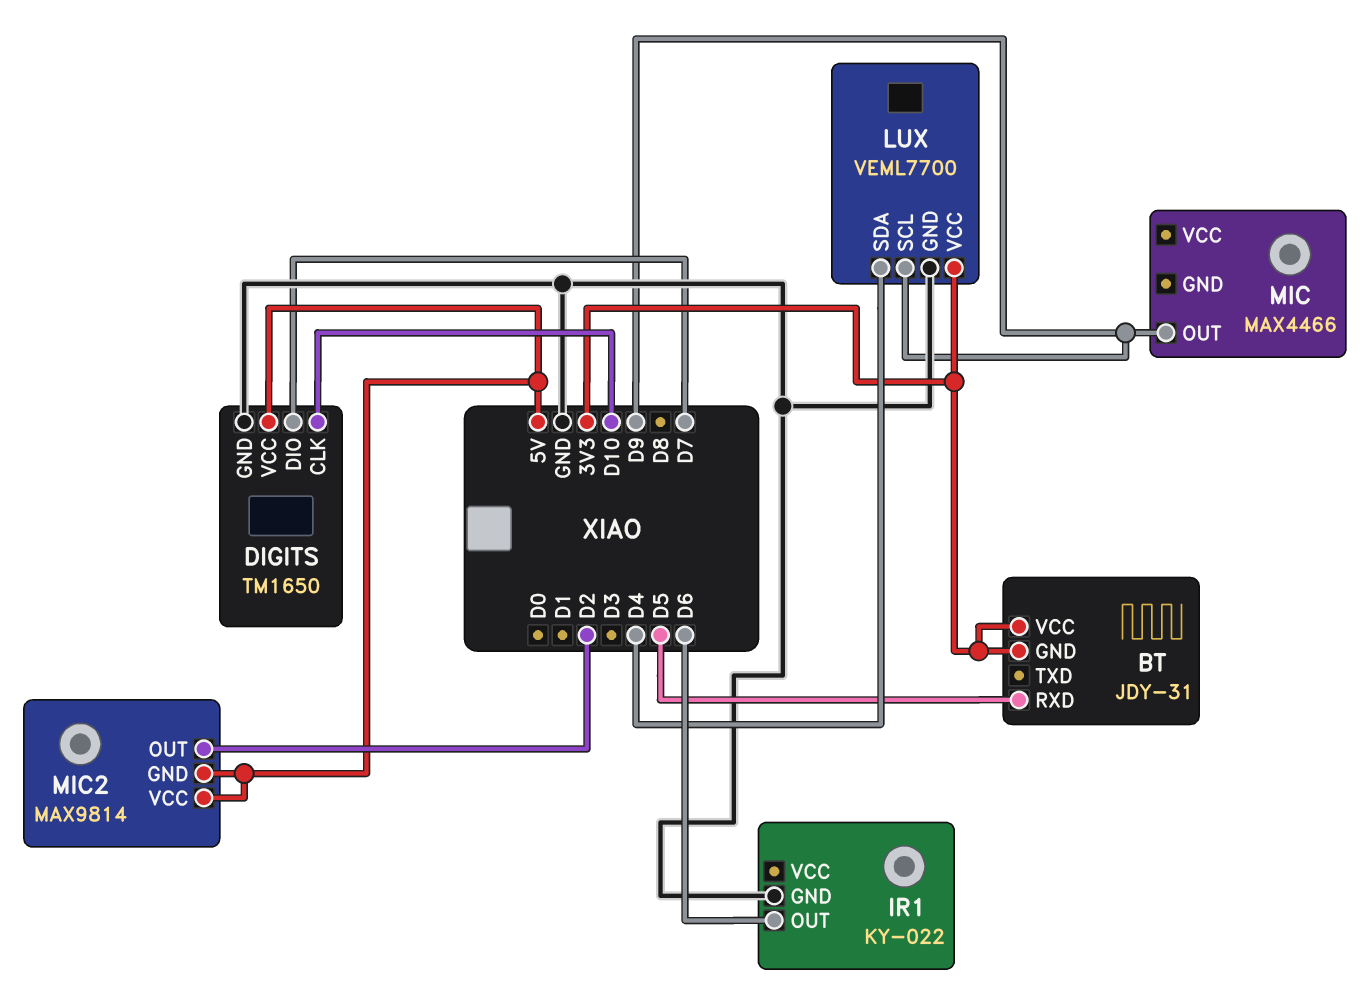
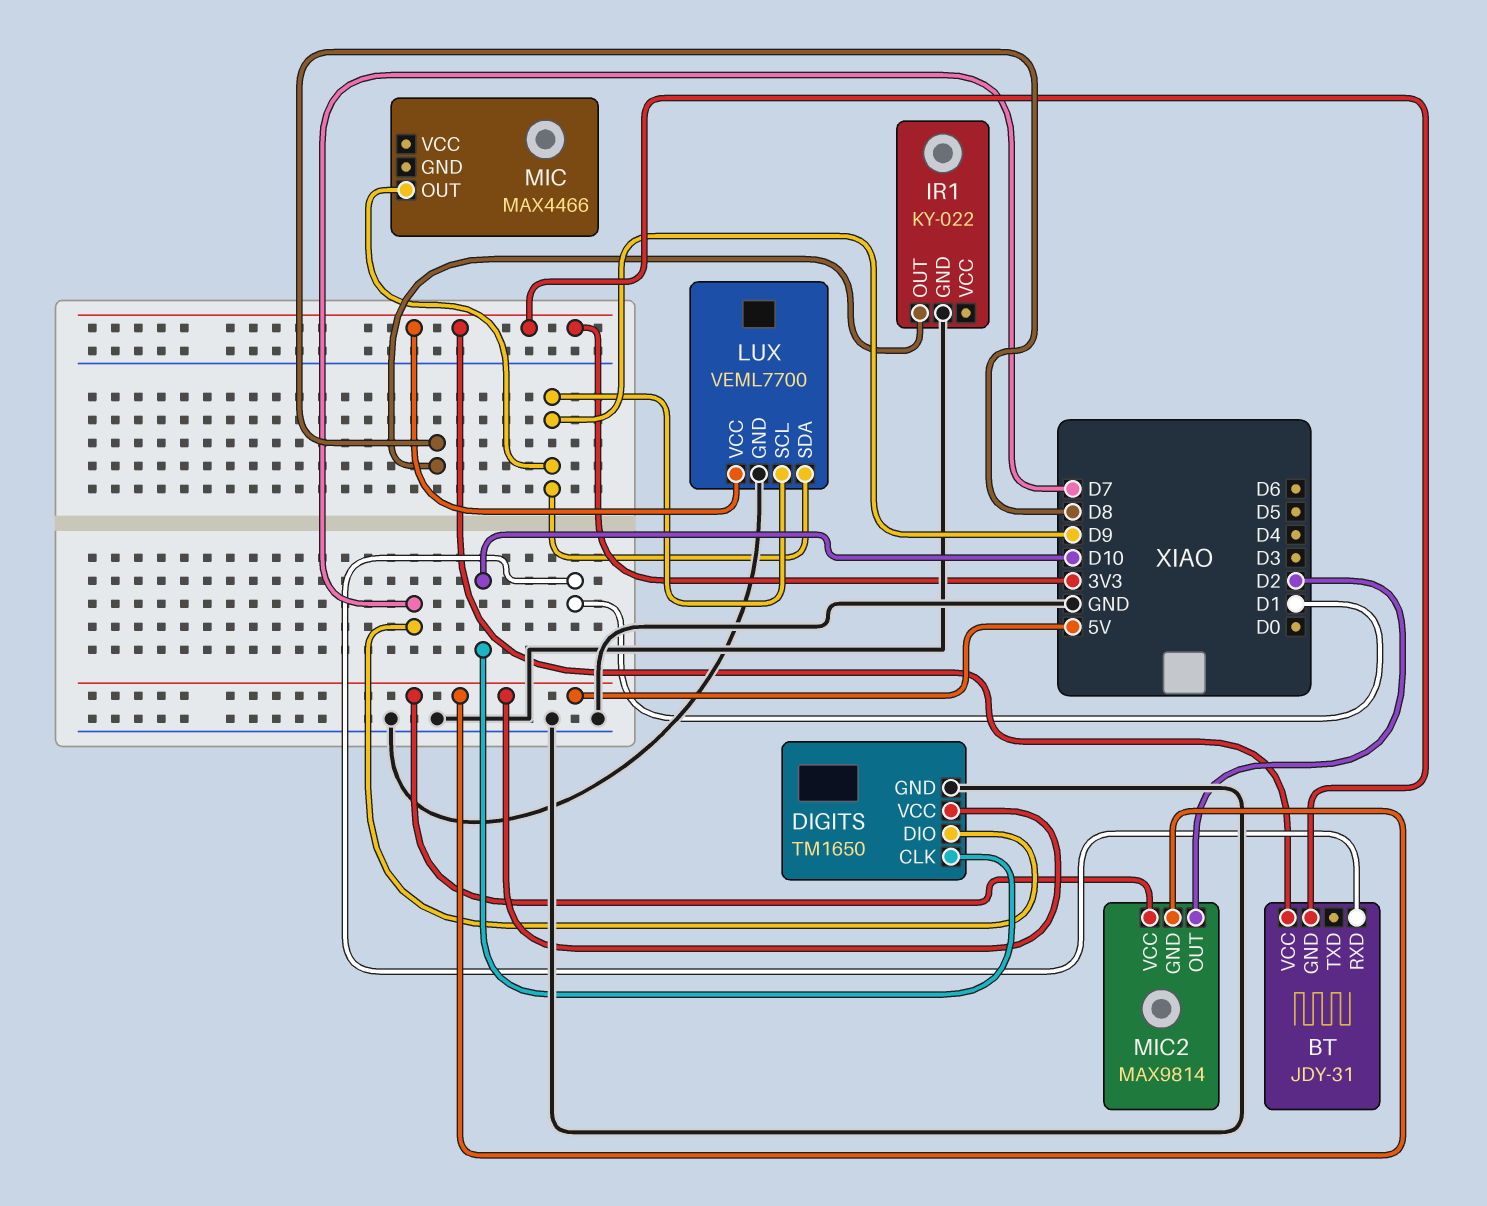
BT pin RXD: D5 -> D1
IR1 pin OUT: D6 -> D8
LUX pin SDA: D4 -> D9

